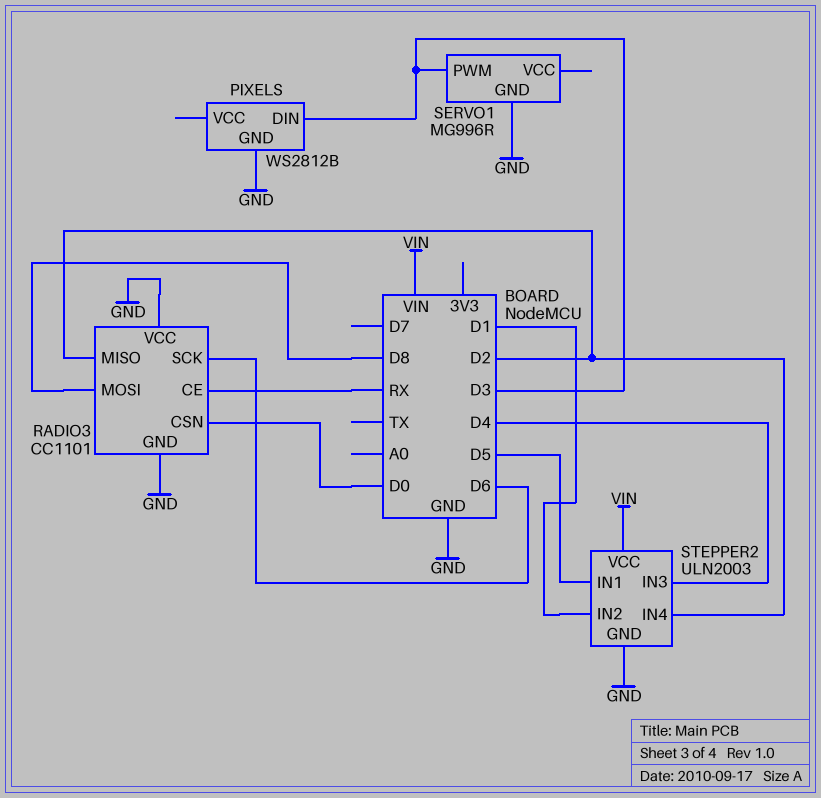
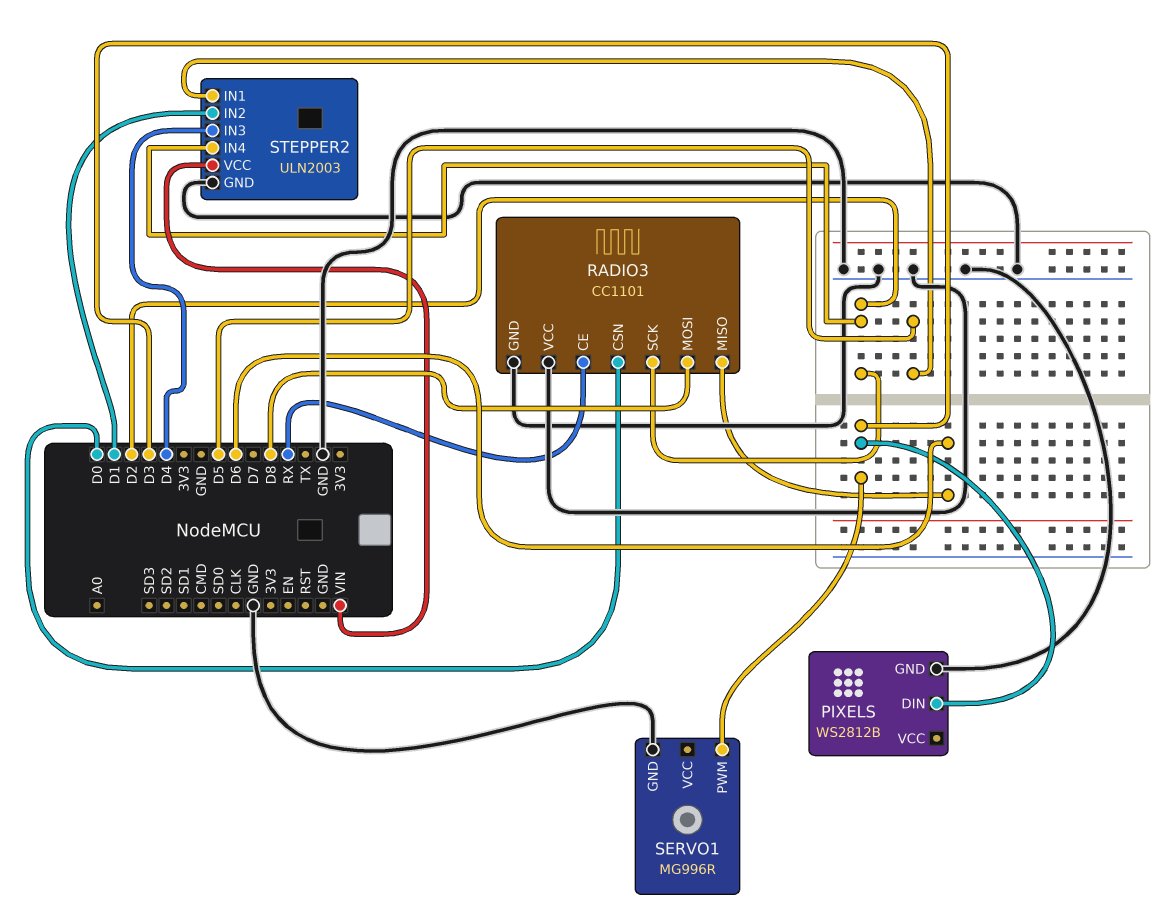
RADIO3 pin MISO: D2 -> D6
RADIO3 pin SCK: D6 -> D2

